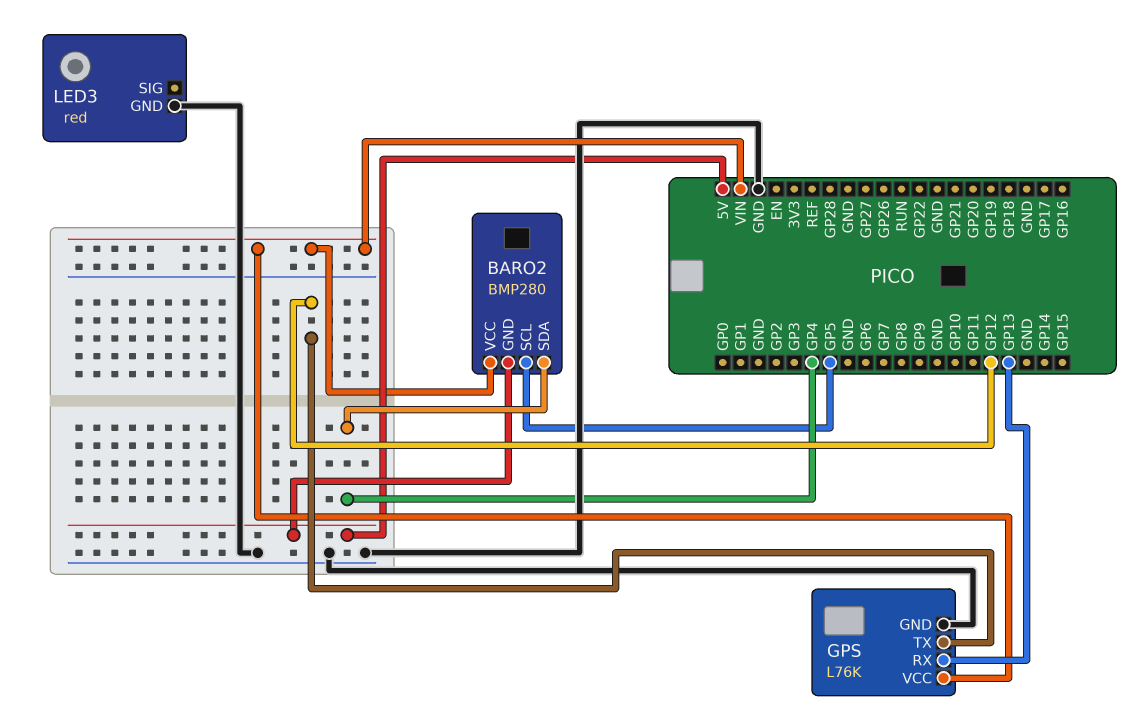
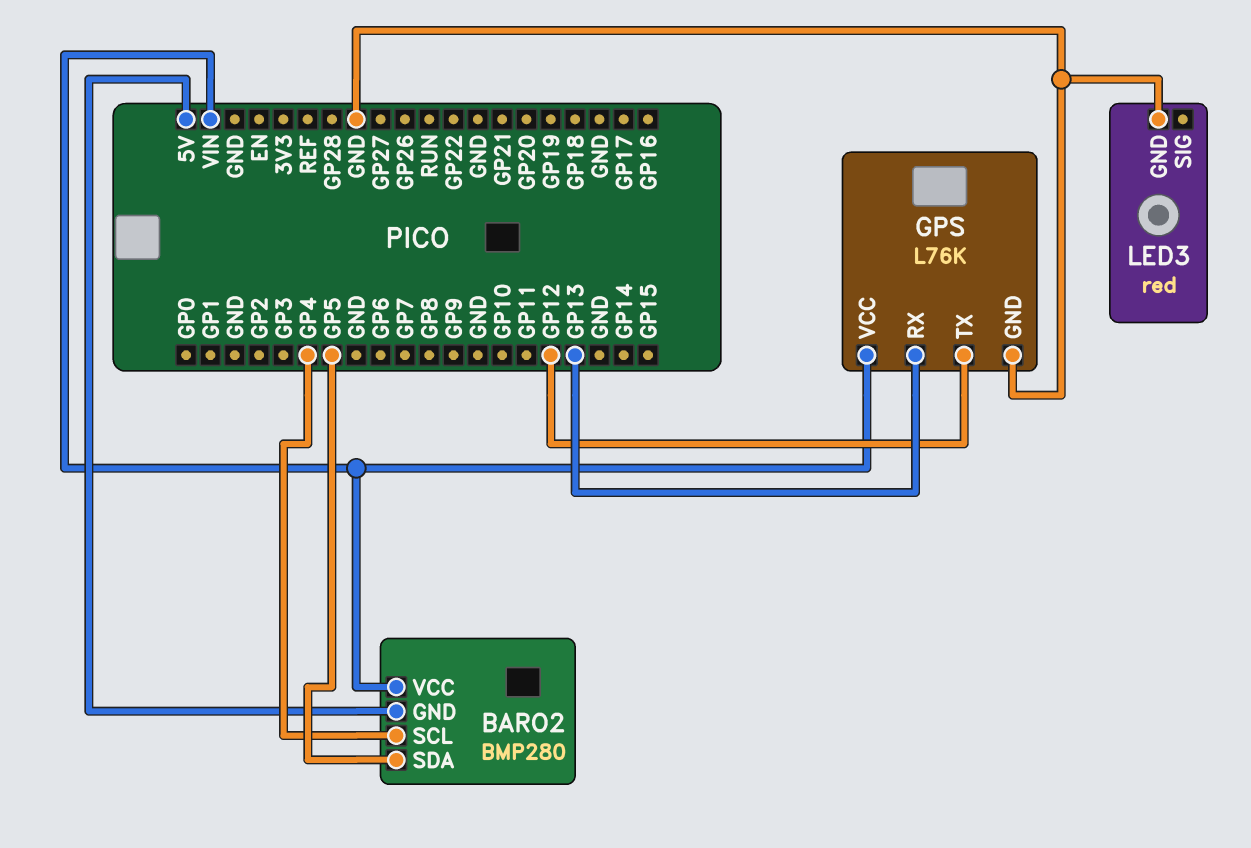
BARO2 pin SCL: GP5 -> GP4
BARO2 pin SDA: GP4 -> GP5

